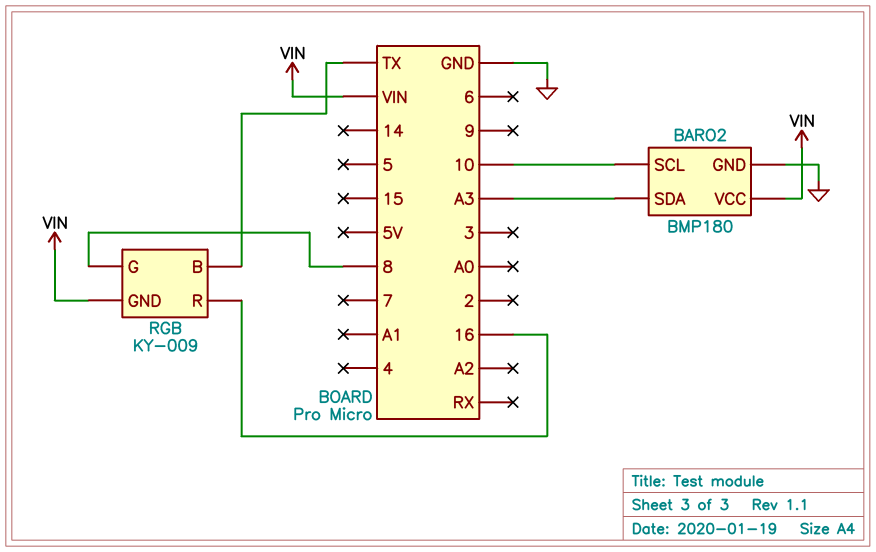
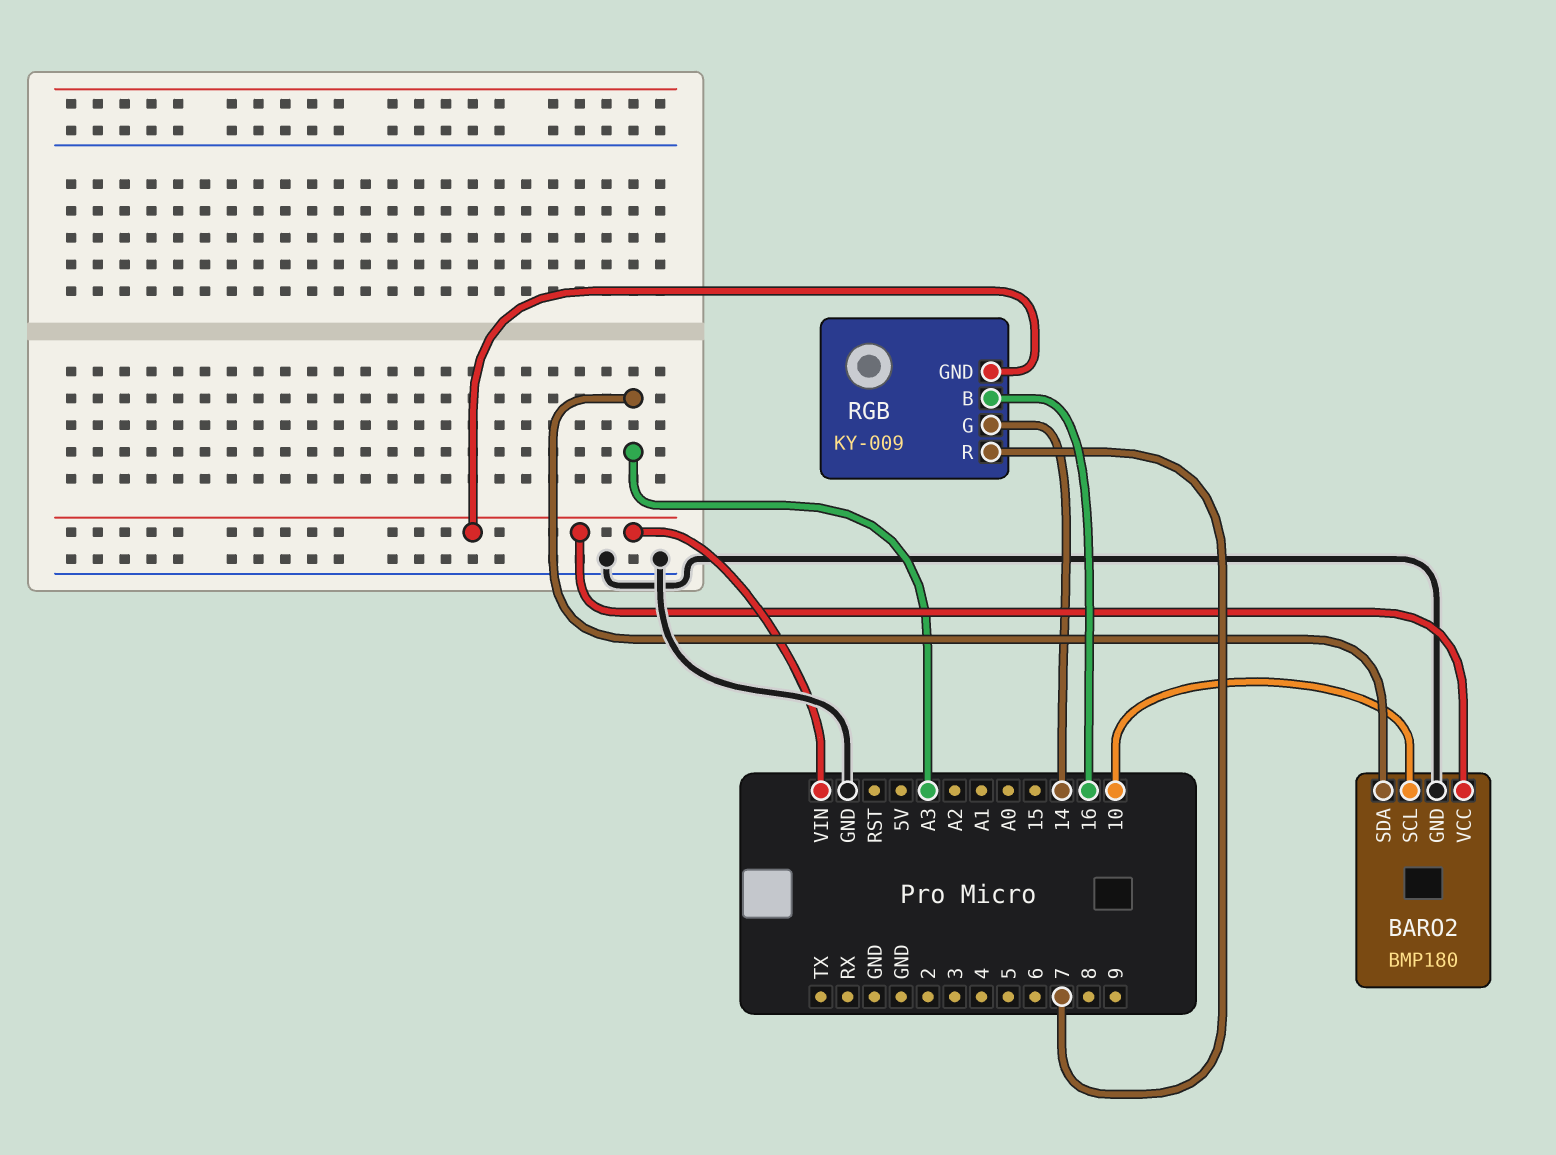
RGB pin B: TX -> 16
RGB pin G: 8 -> 14
RGB pin R: 16 -> 7

